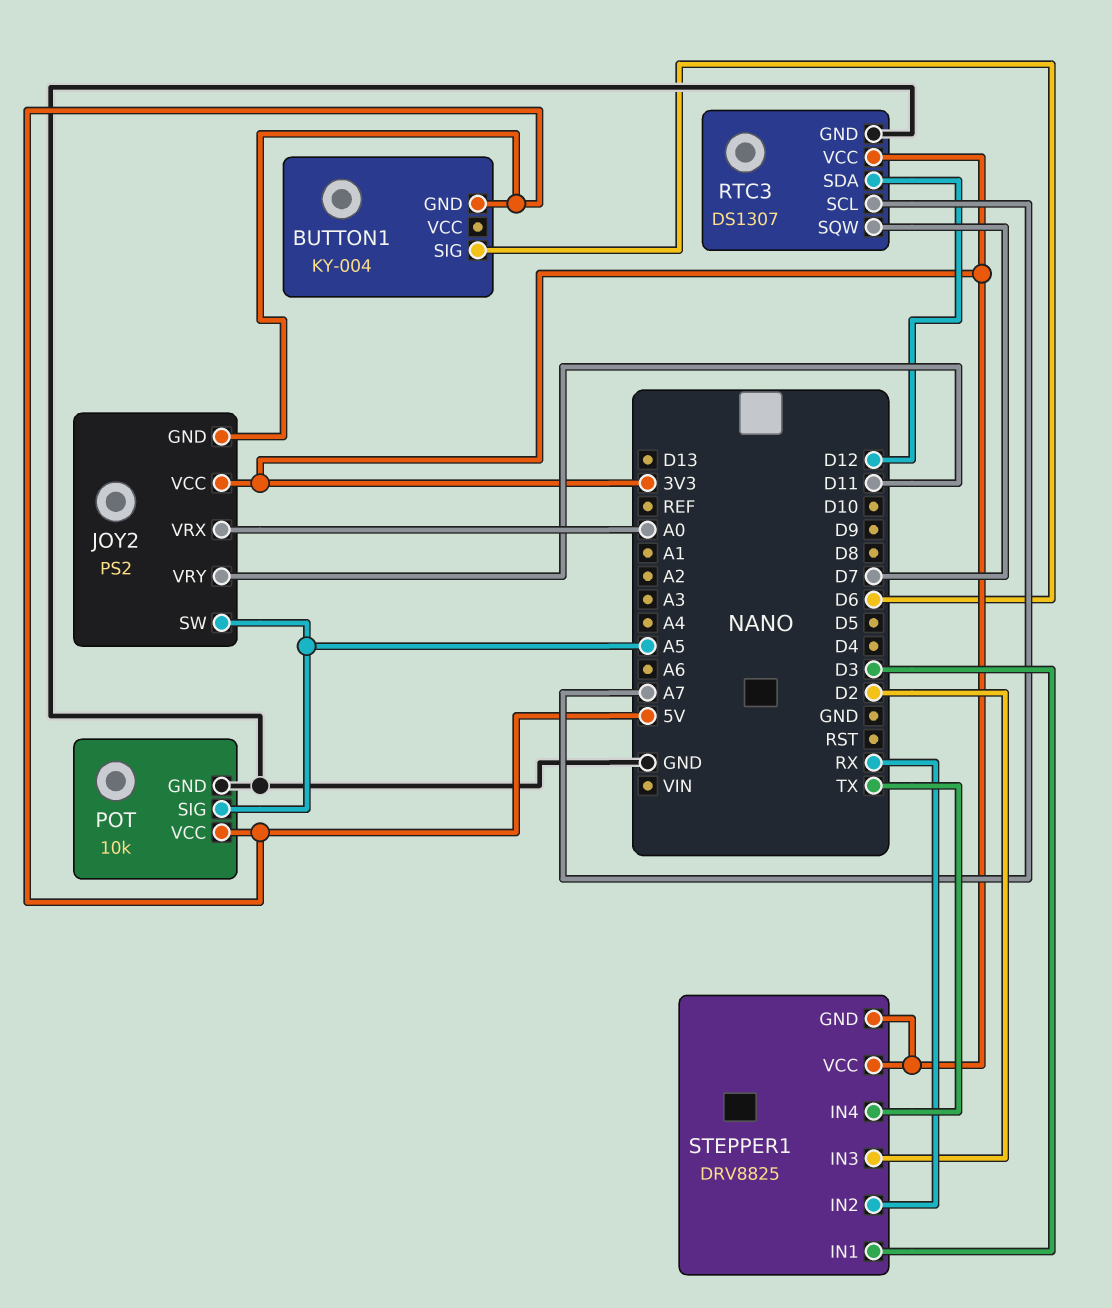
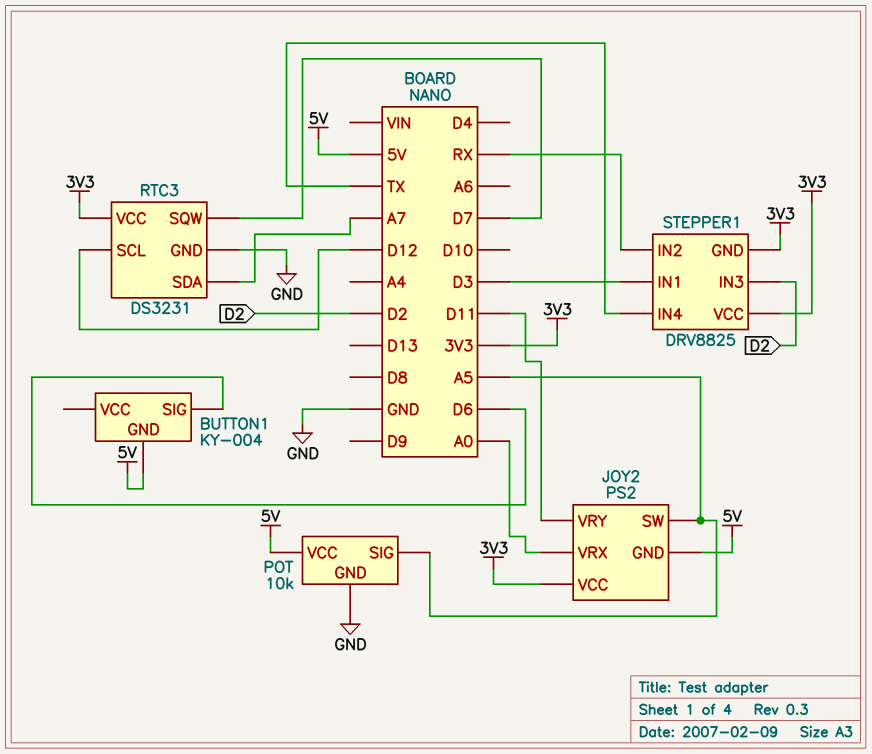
RTC3: DS1307 -> DS3231
RTC3 pin SCL: A7 -> D12
RTC3 pin SDA: D12 -> A7

